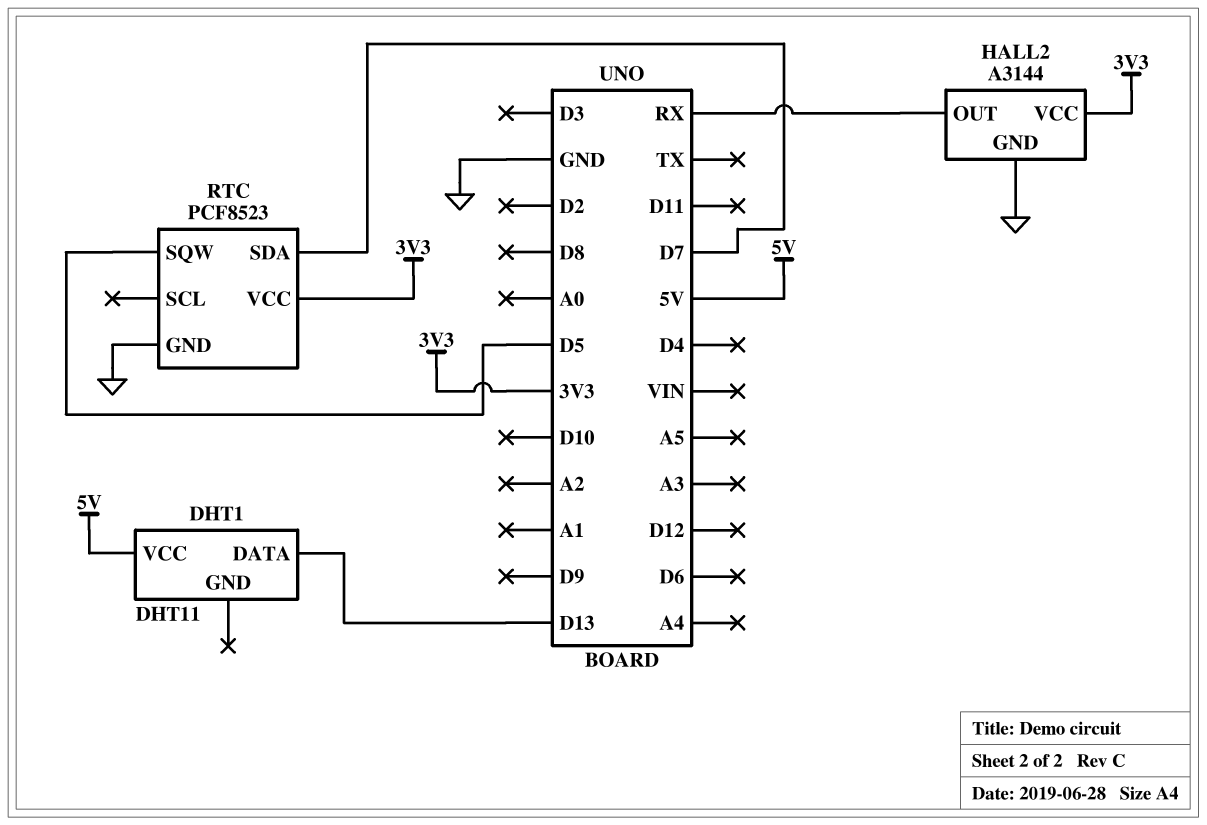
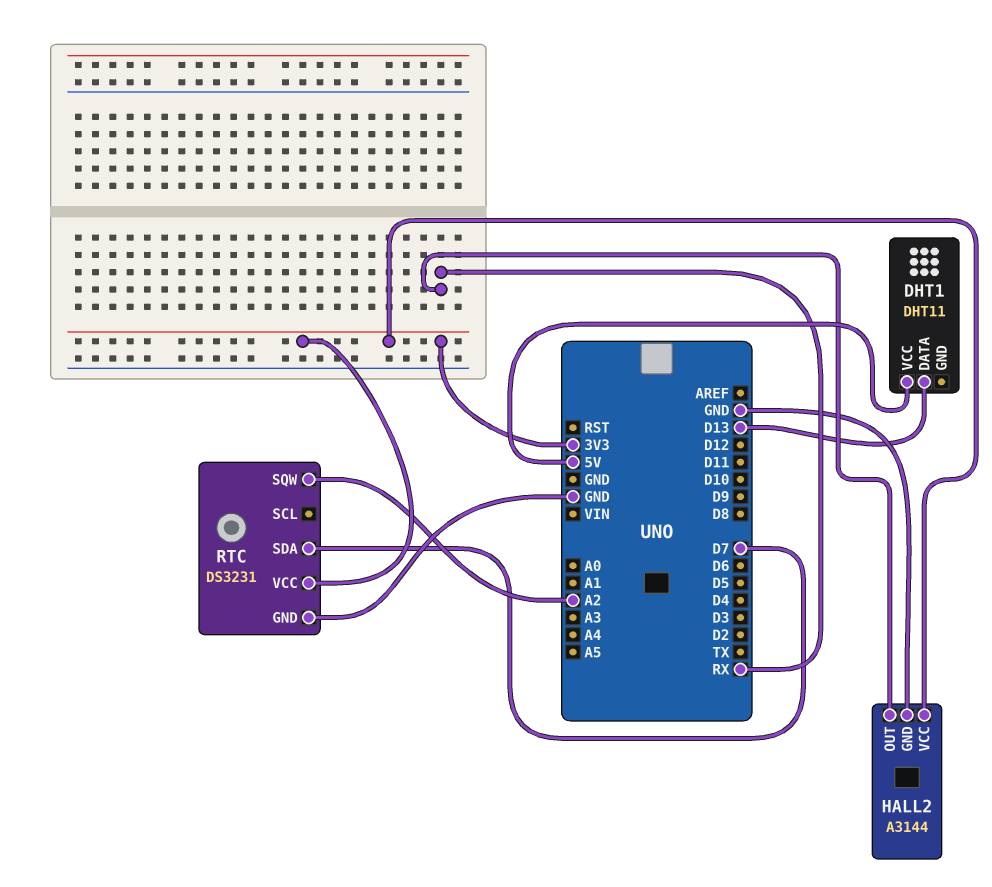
RTC: PCF8523 -> DS3231
RTC pin SQW: D5 -> A2

